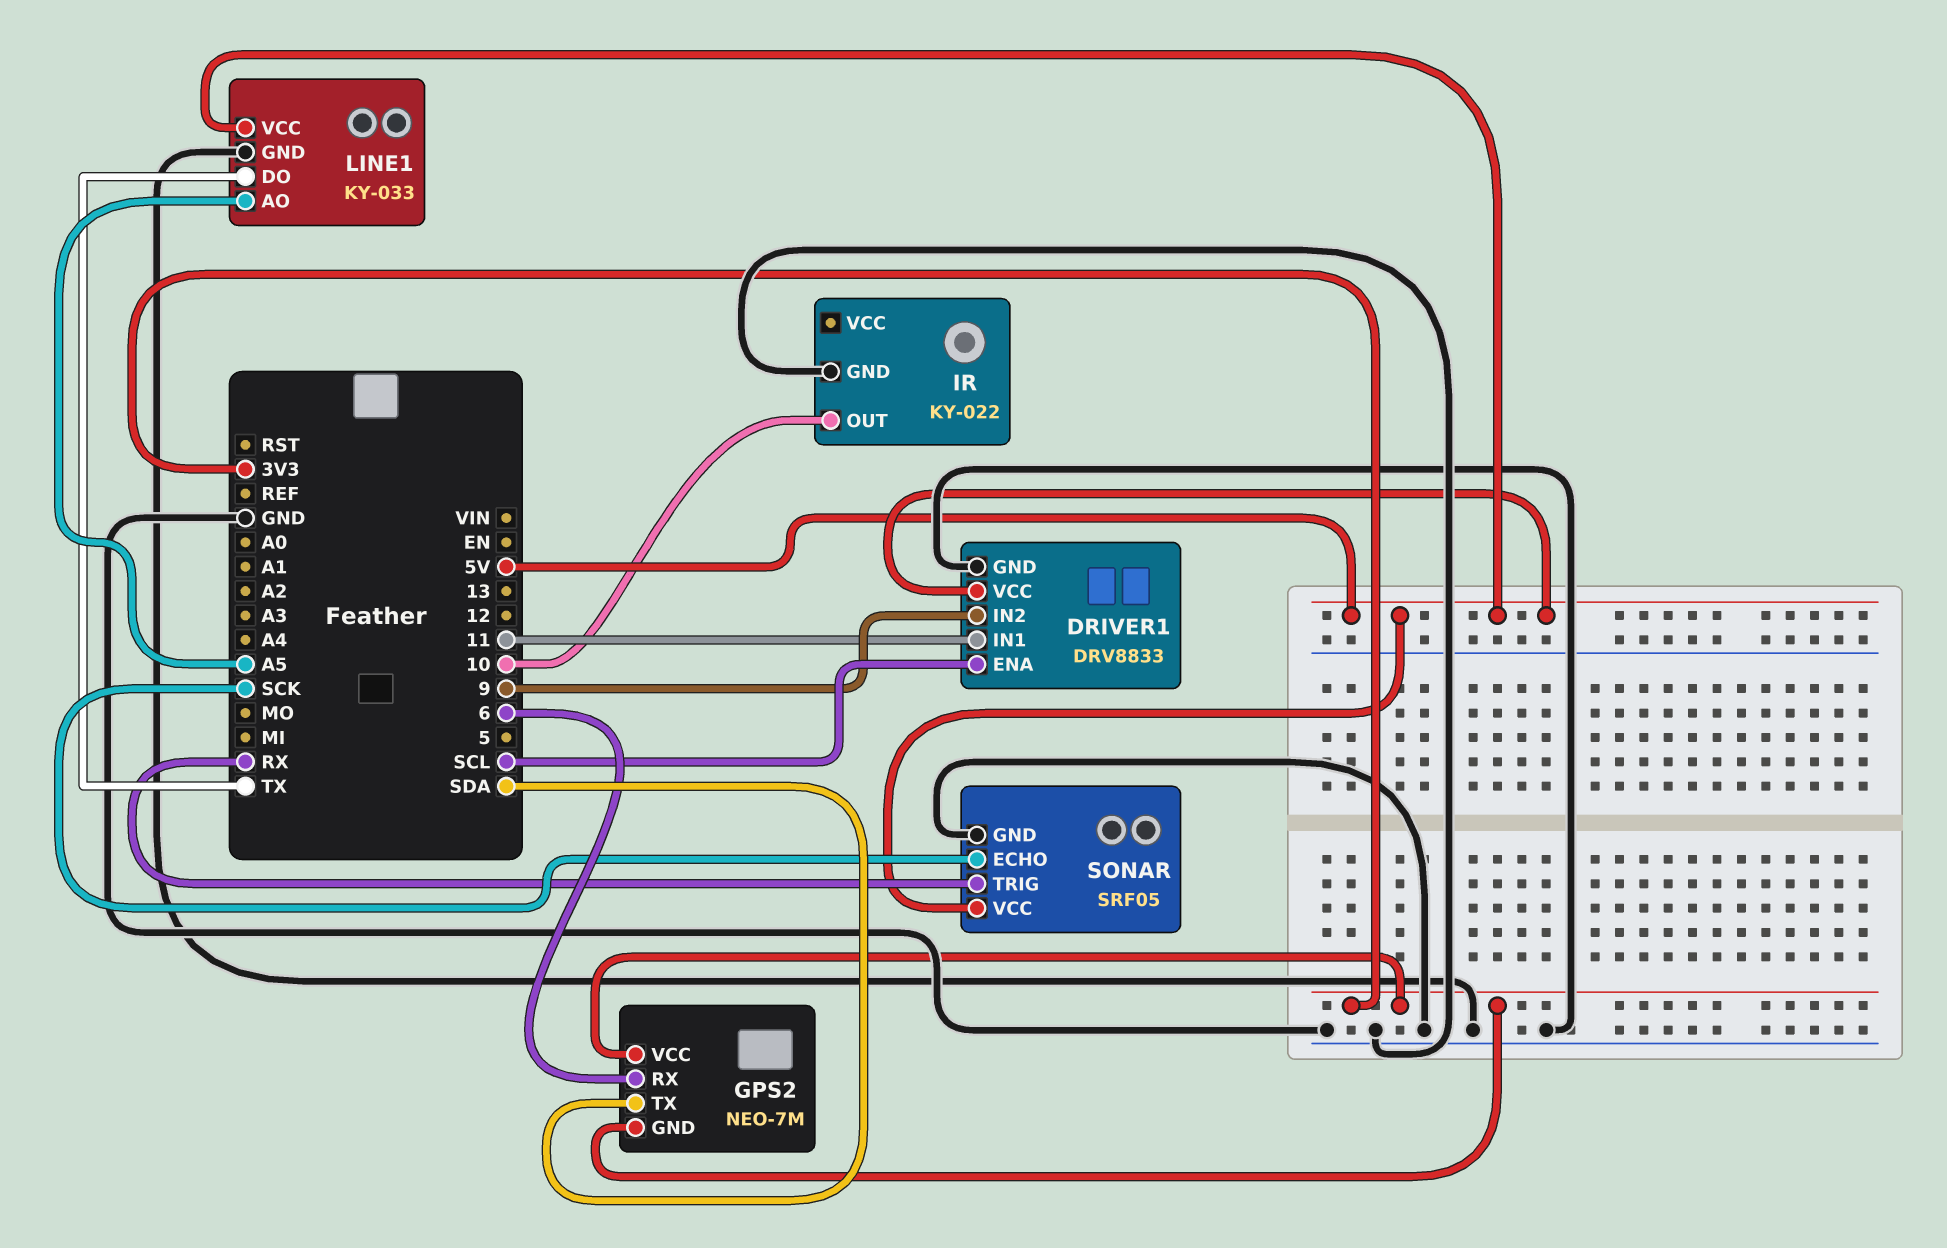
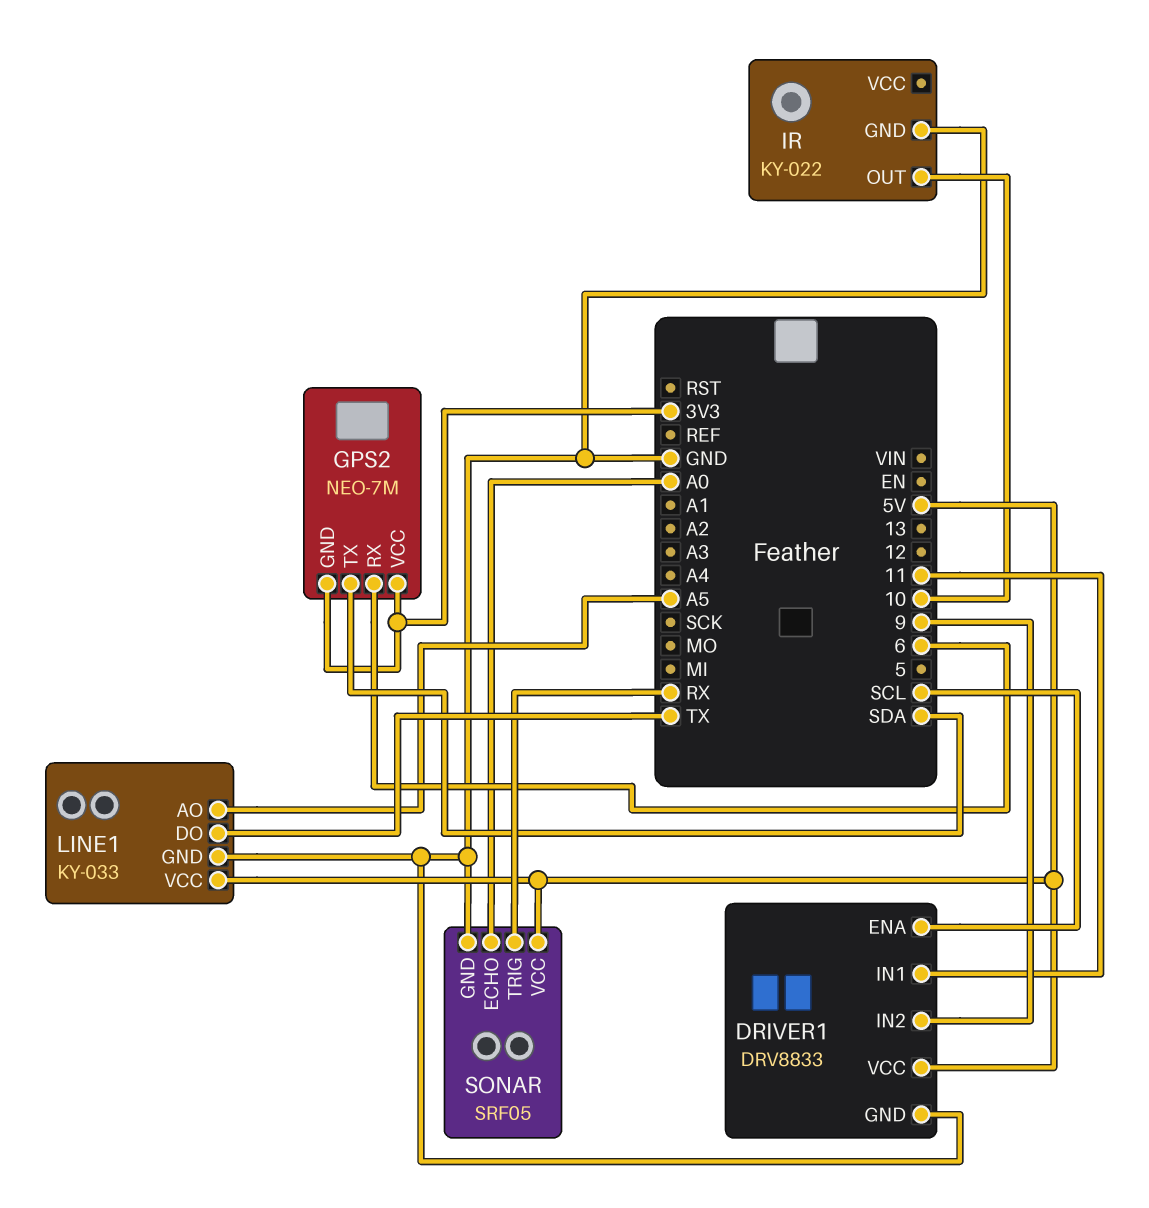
SONAR pin ECHO: SCK -> A0

